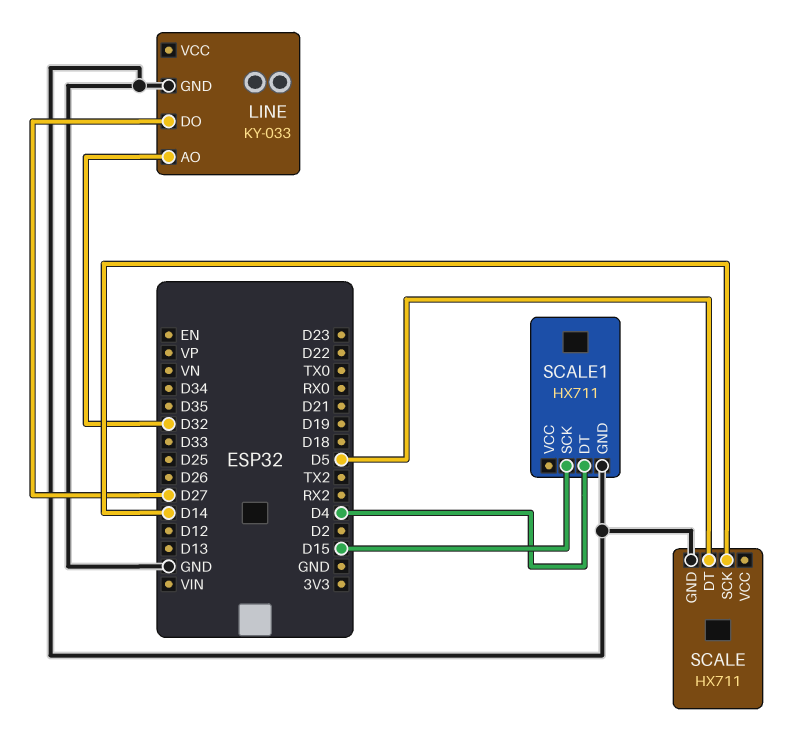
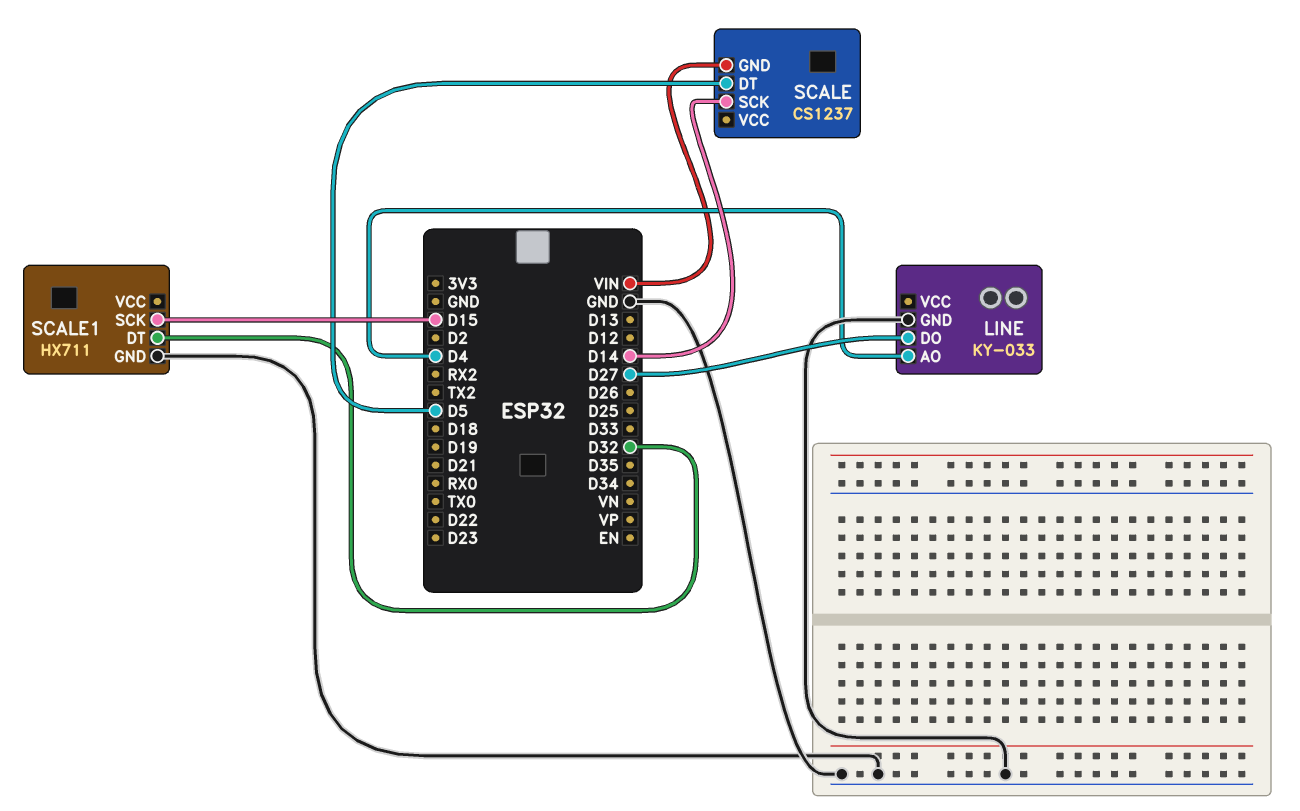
LINE pin AO: D32 -> D4
SCALE: HX711 -> CS1237
SCALE pin GND: GND -> VIN
SCALE1 pin DT: D4 -> D32

